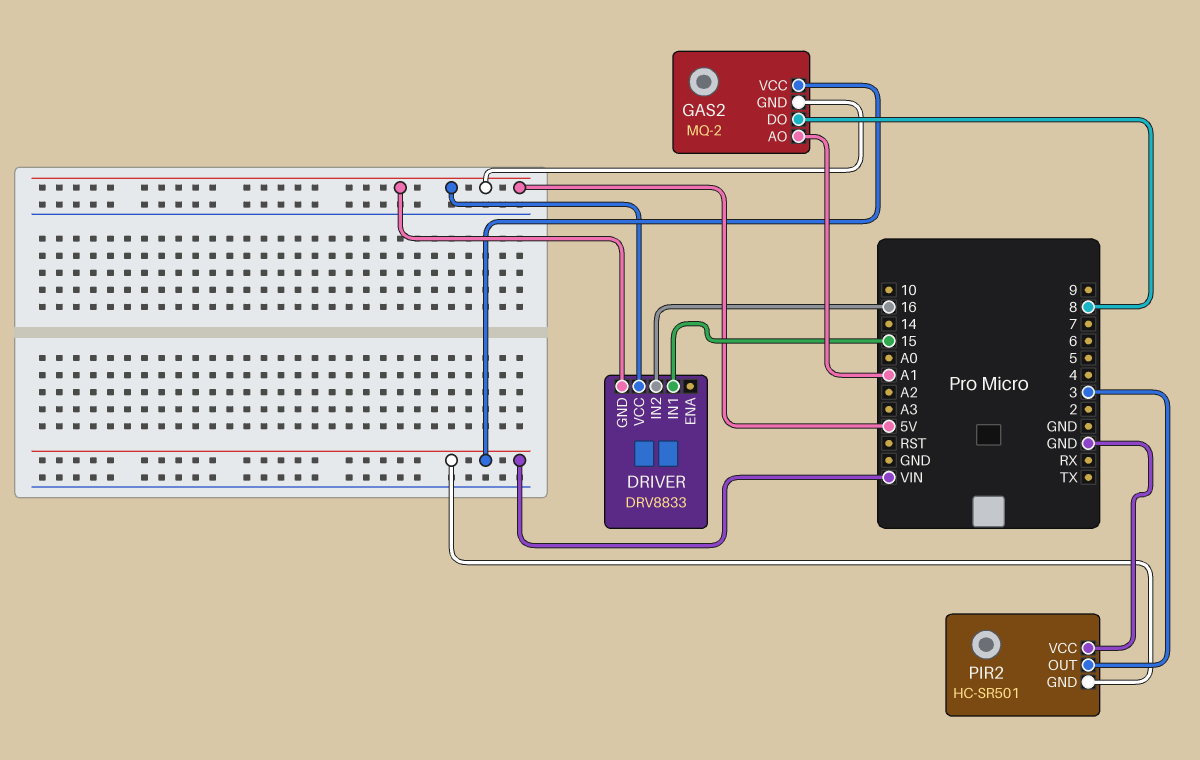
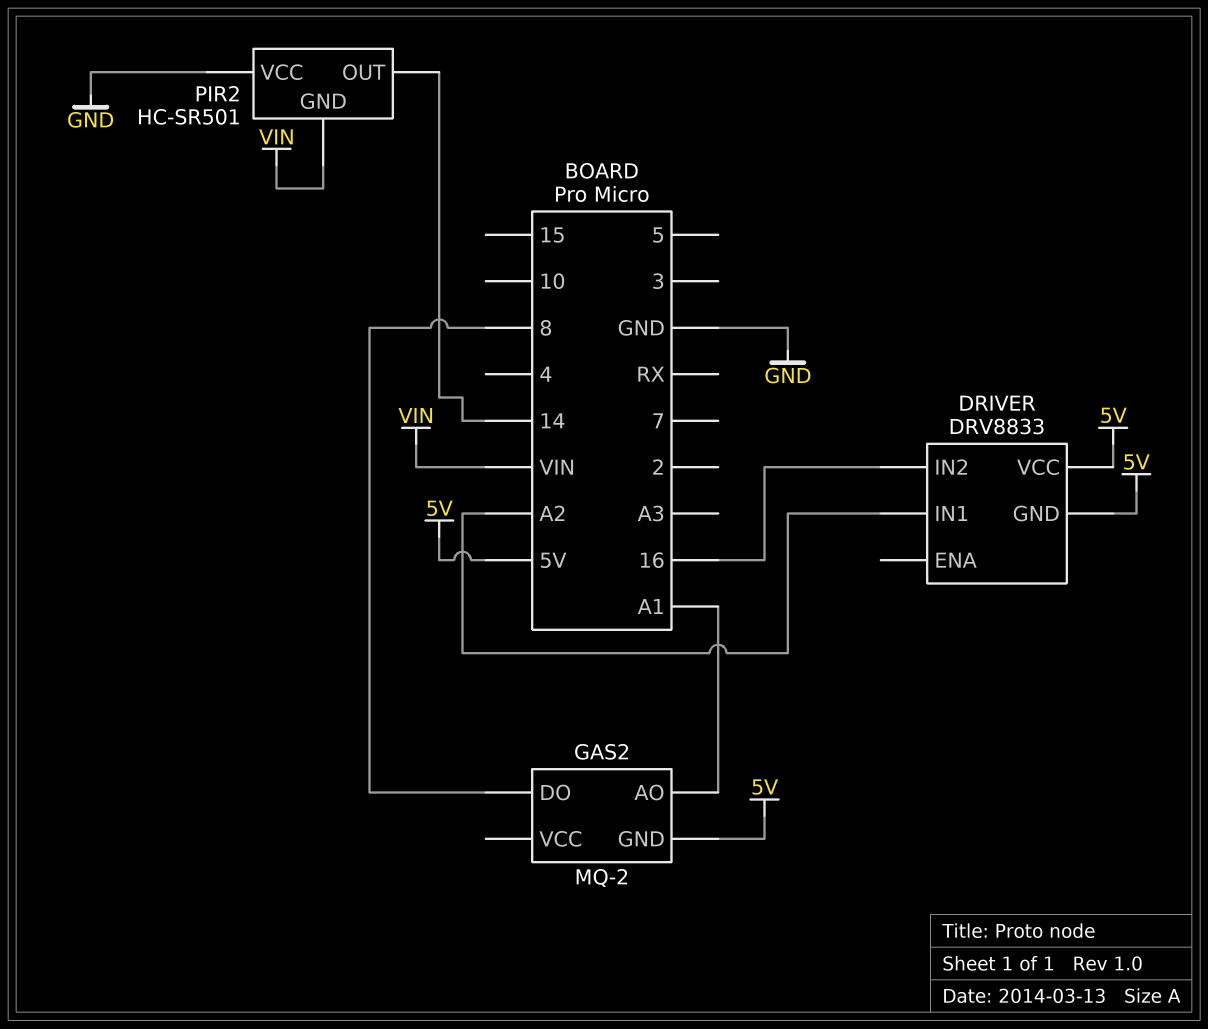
DRIVER pin IN1: 15 -> A2
GAS2 pin VCC: VIN -> none
PIR2 pin OUT: 3 -> 14

